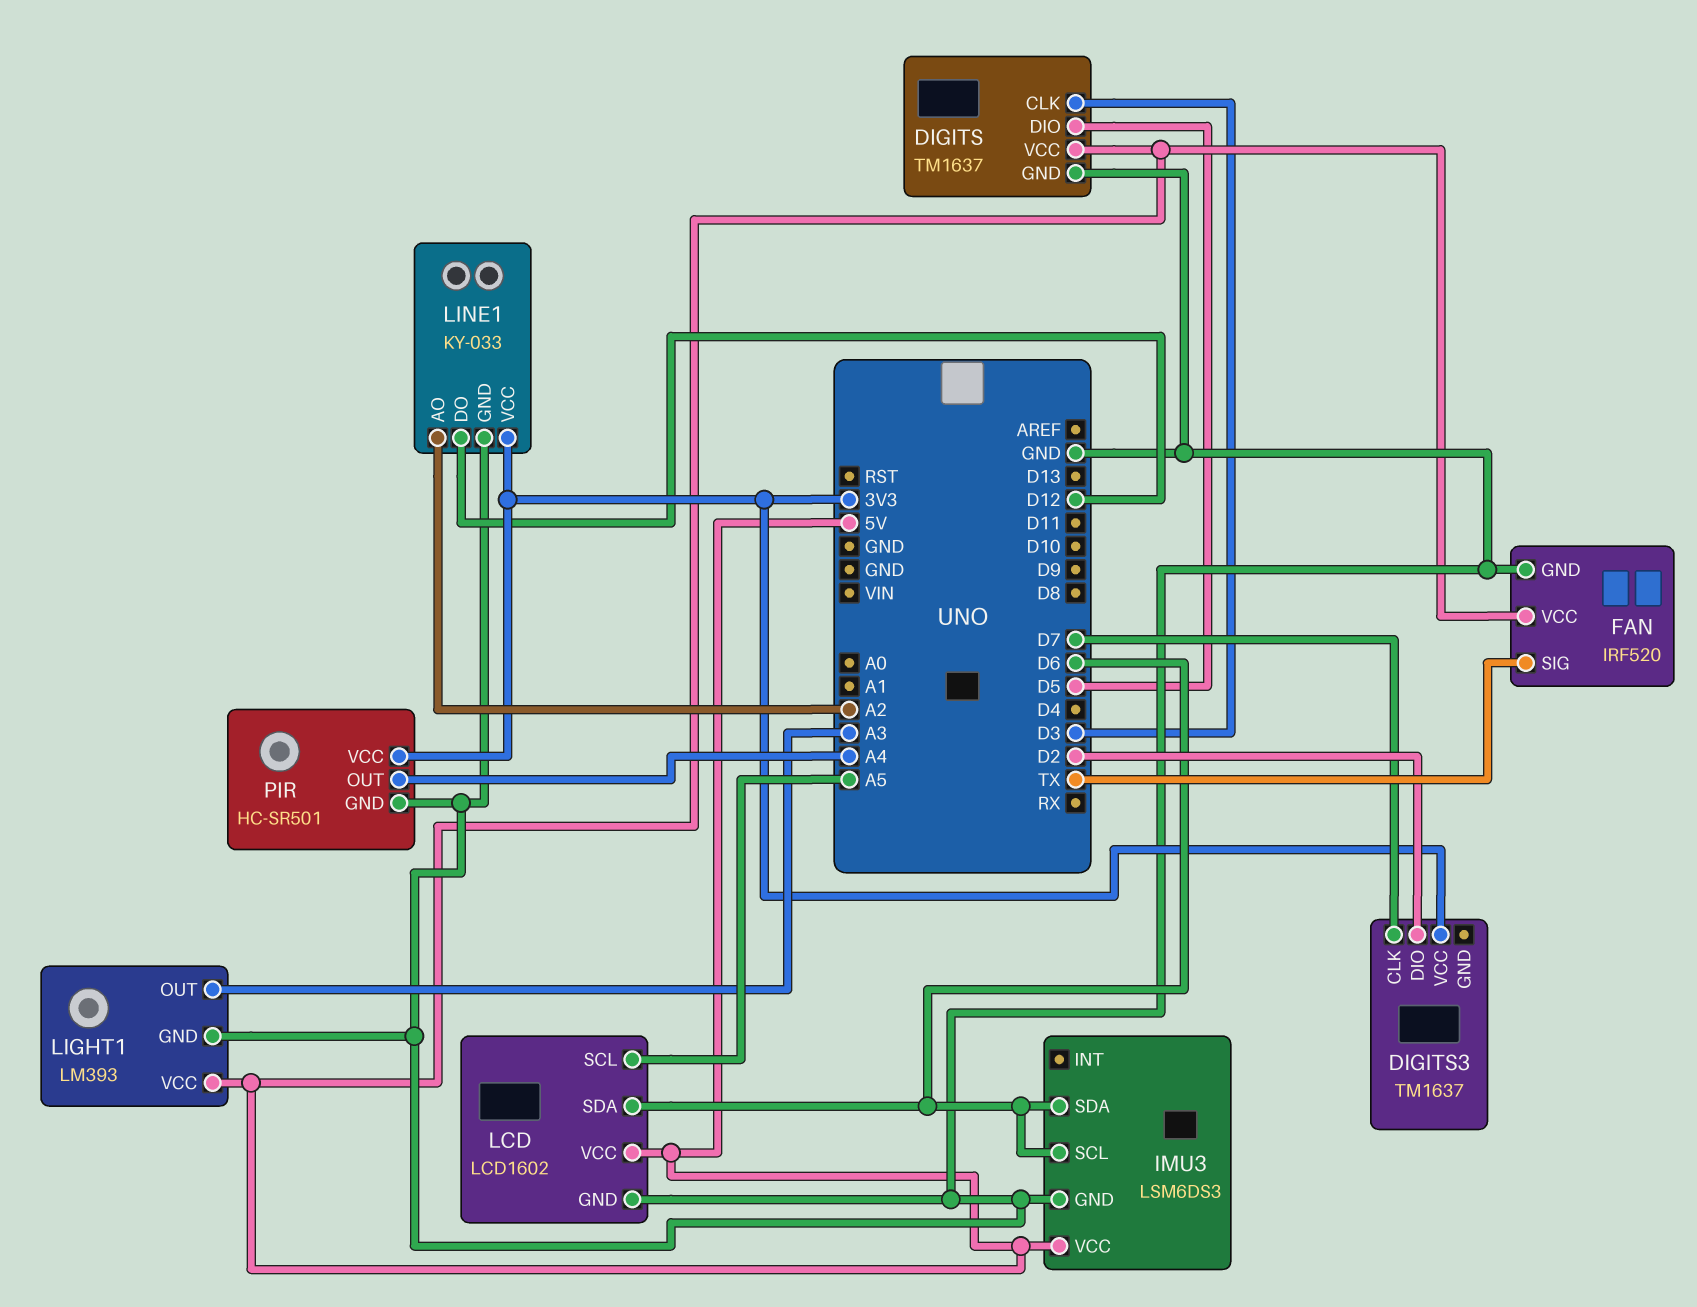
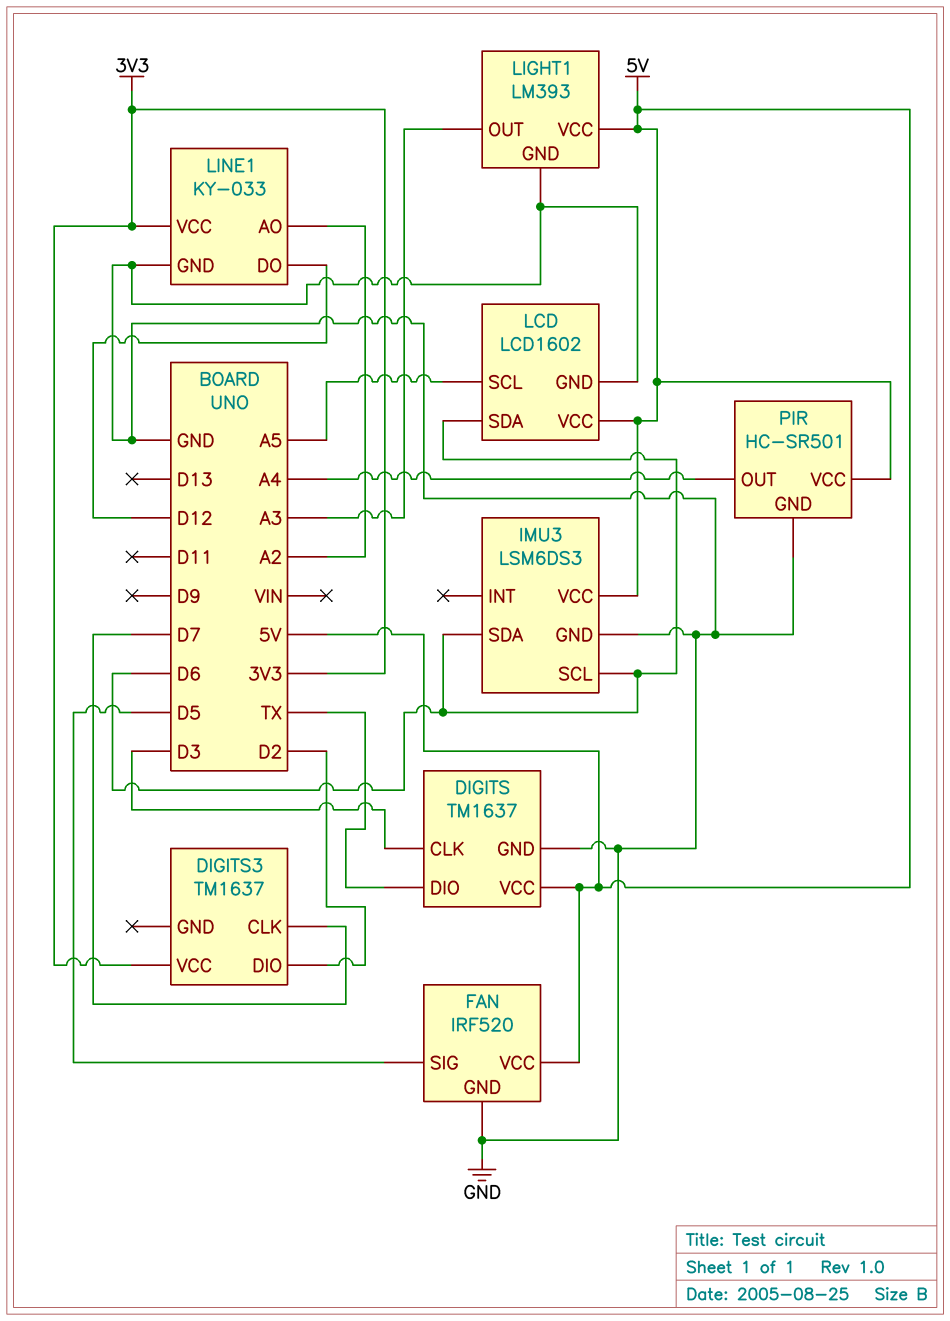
DIGITS pin DIO: D5 -> TX
FAN pin SIG: TX -> D5
PIR pin VCC: 3V3 -> 5V

